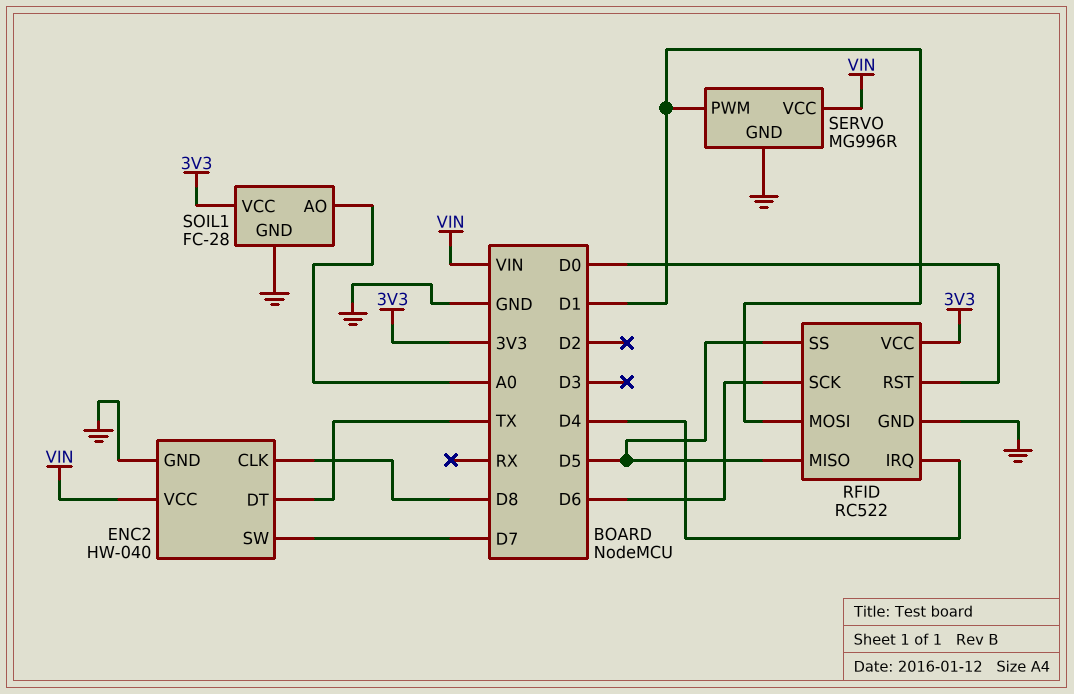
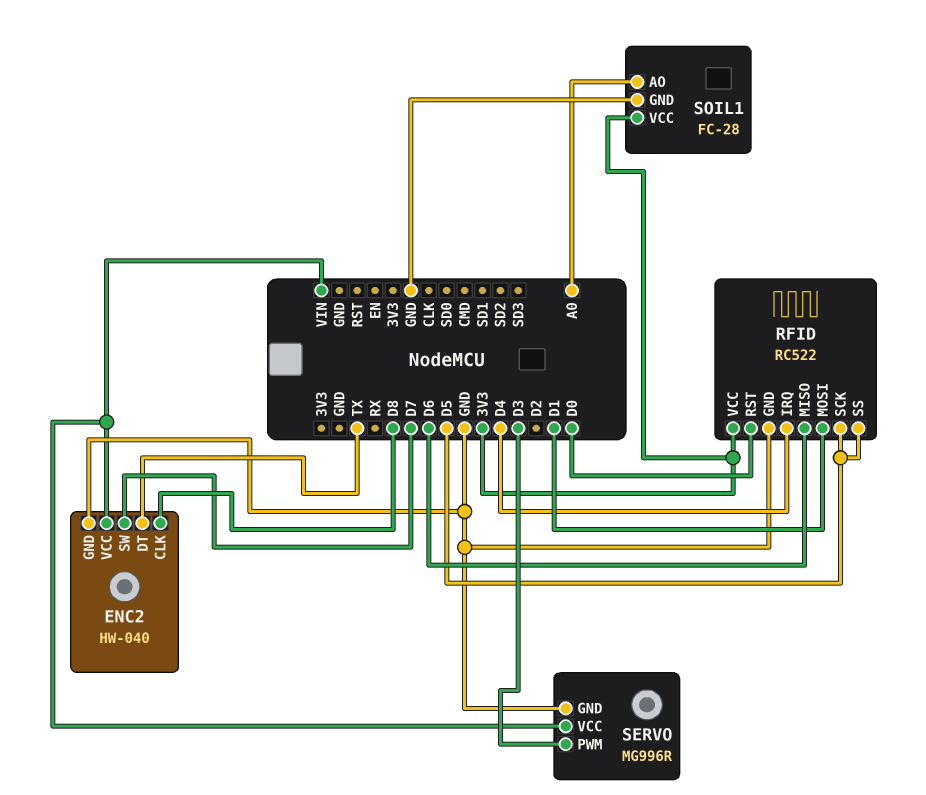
RFID pin MISO: D5 -> D6
RFID pin SCK: D6 -> D5
SERVO pin PWM: D1 -> D3

